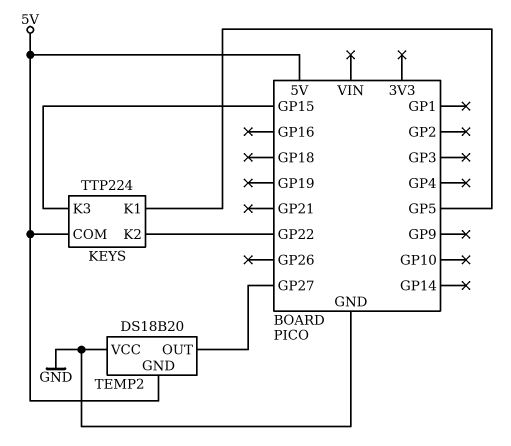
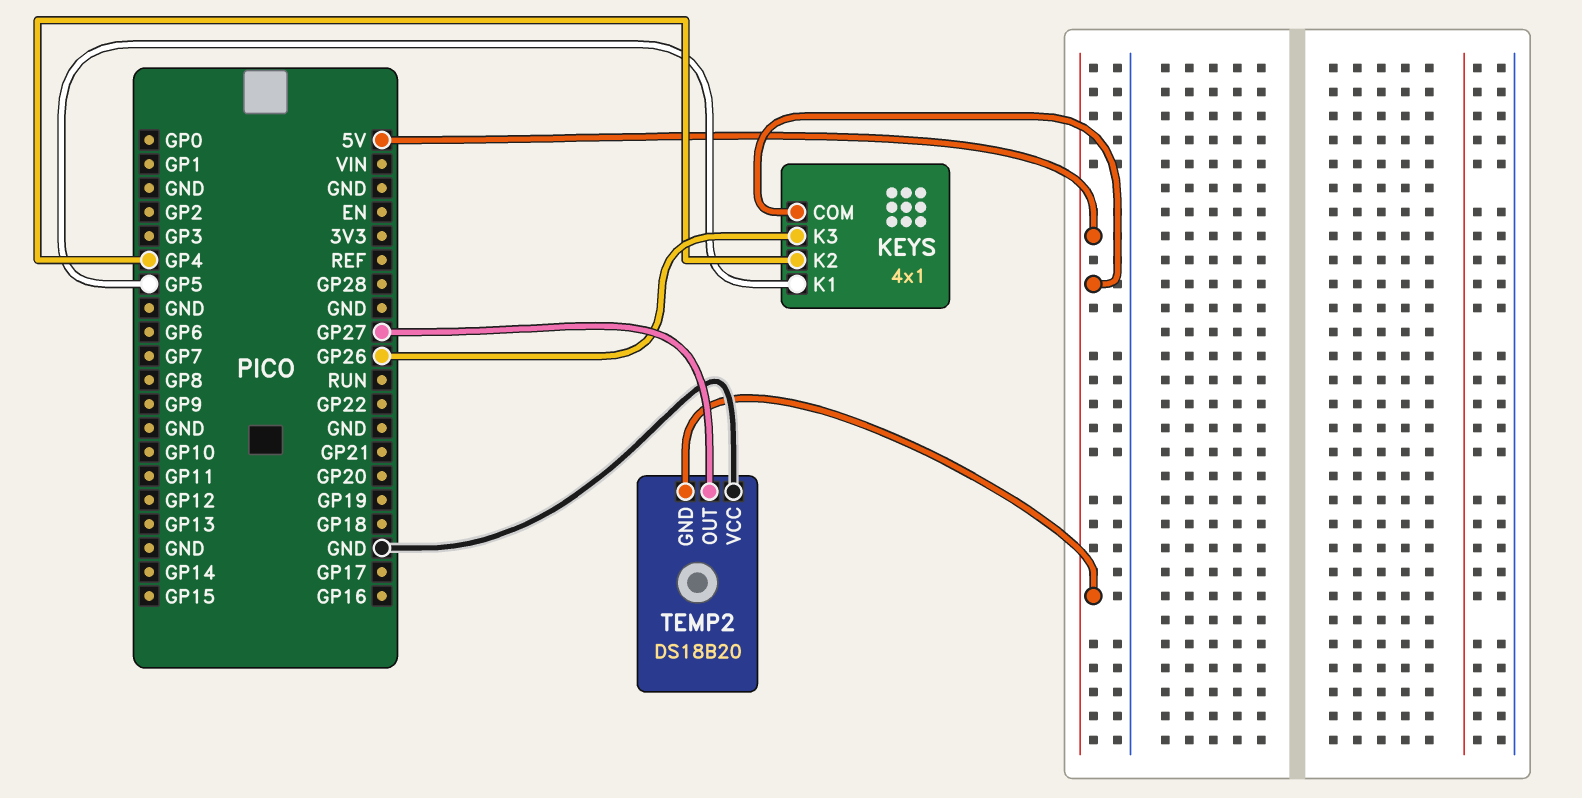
KEYS: TTP224 -> 4x1
KEYS pin K2: GP22 -> GP4
KEYS pin K3: GP15 -> GP26

